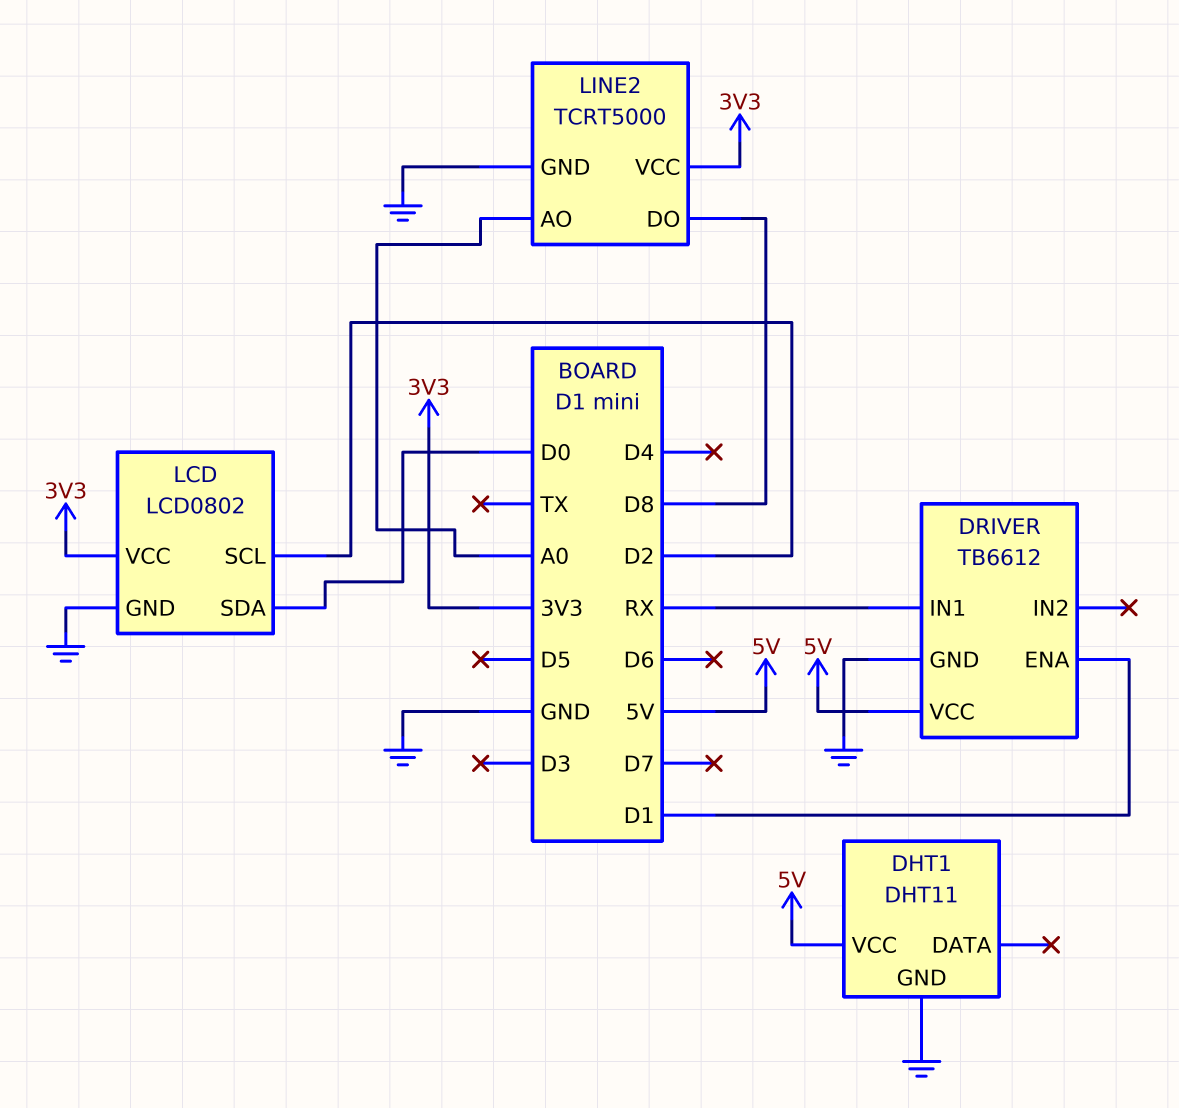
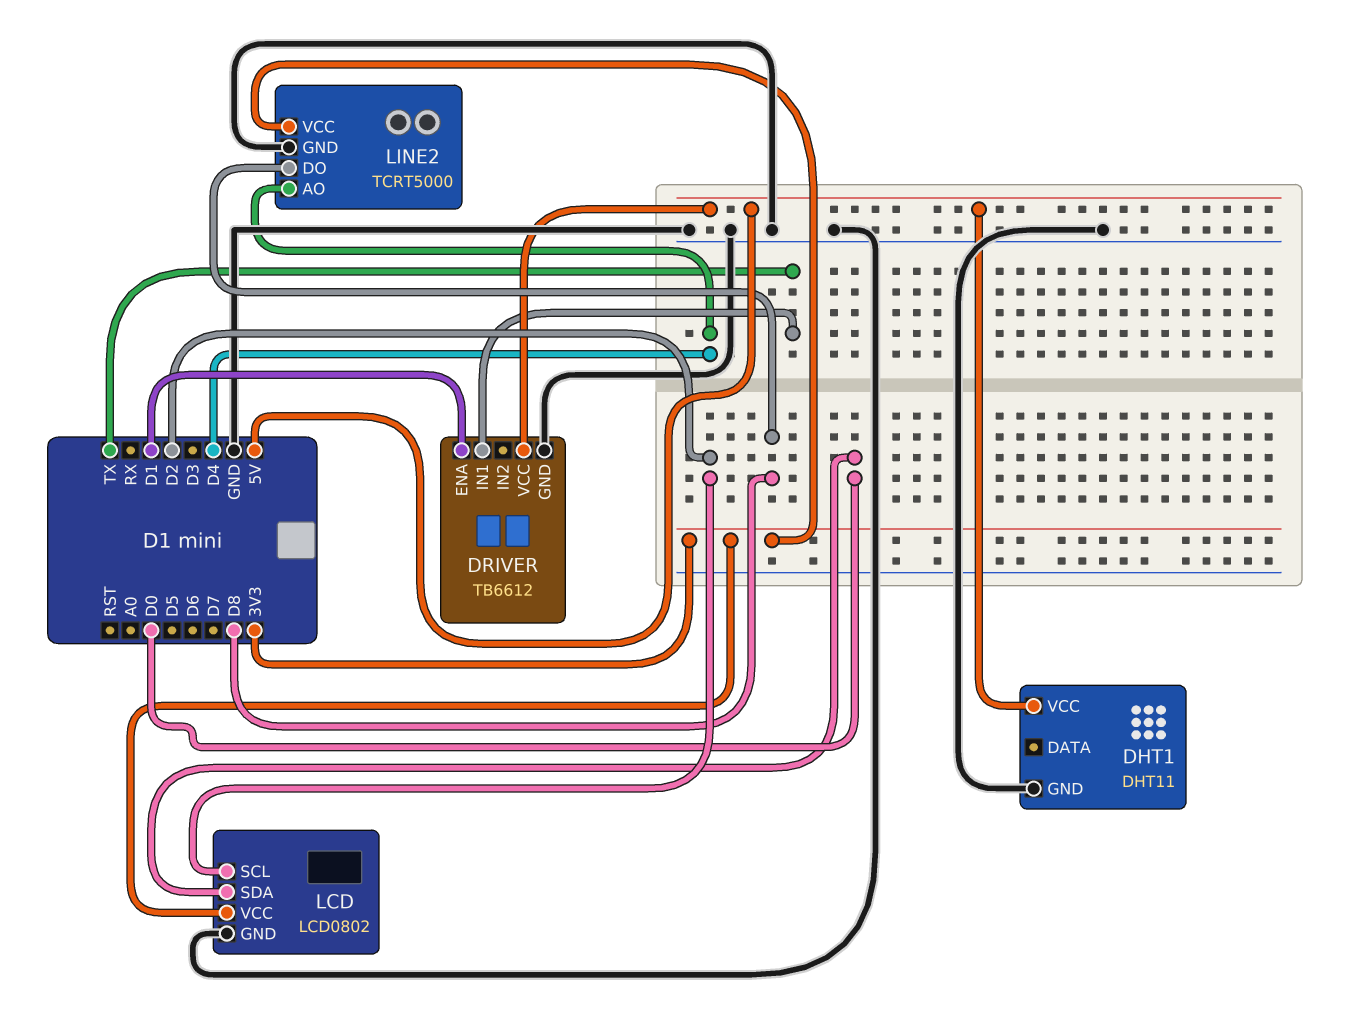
DRIVER pin IN1: RX -> TX
LINE2 pin AO: A0 -> D4

